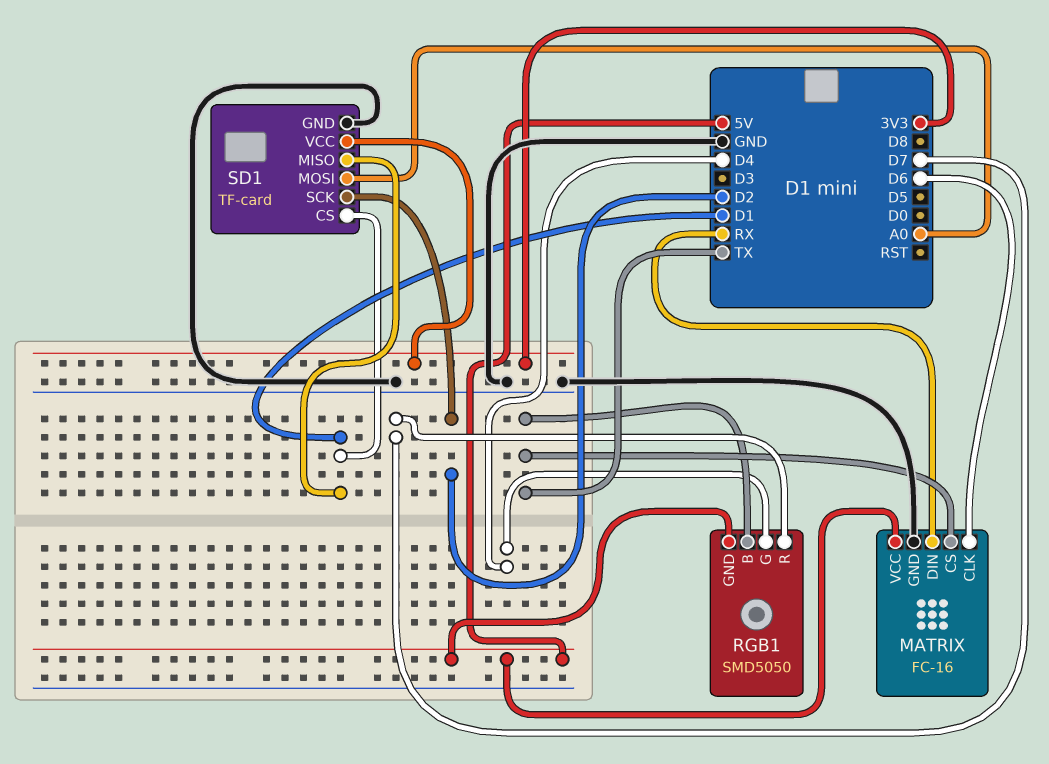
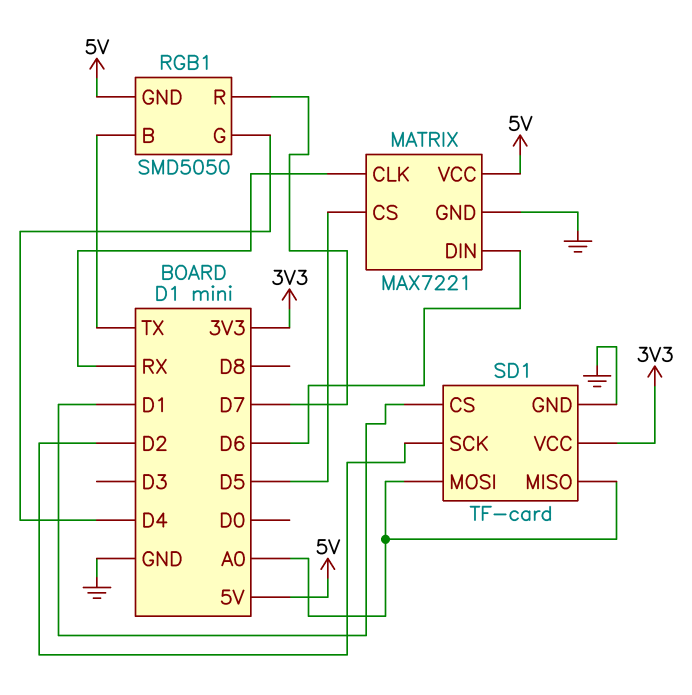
MATRIX: FC-16 -> MAX7221
MATRIX pin CLK: D6 -> RX
MATRIX pin CS: TX -> D5
MATRIX pin DIN: RX -> D6
SD1 pin MISO: D1 -> A0

